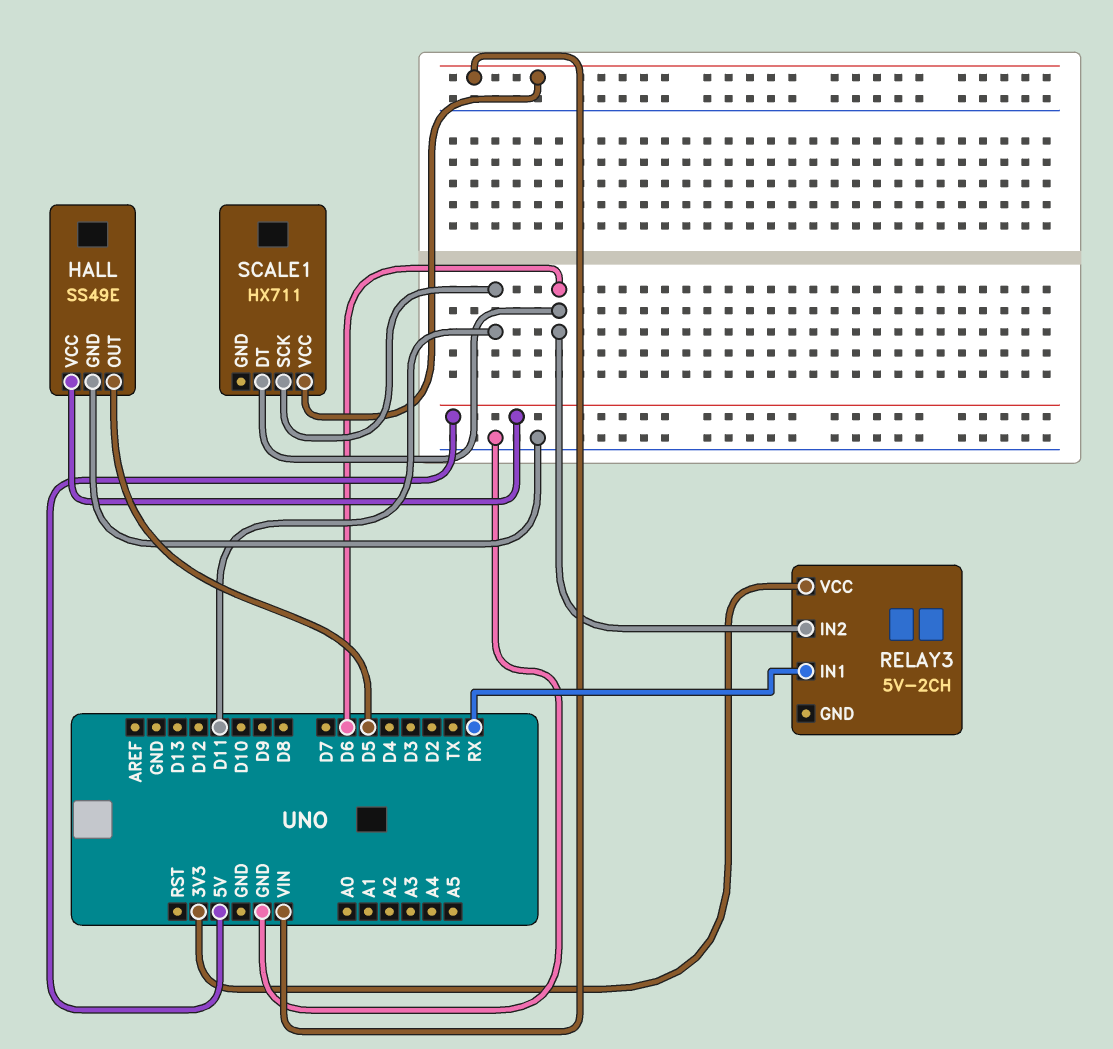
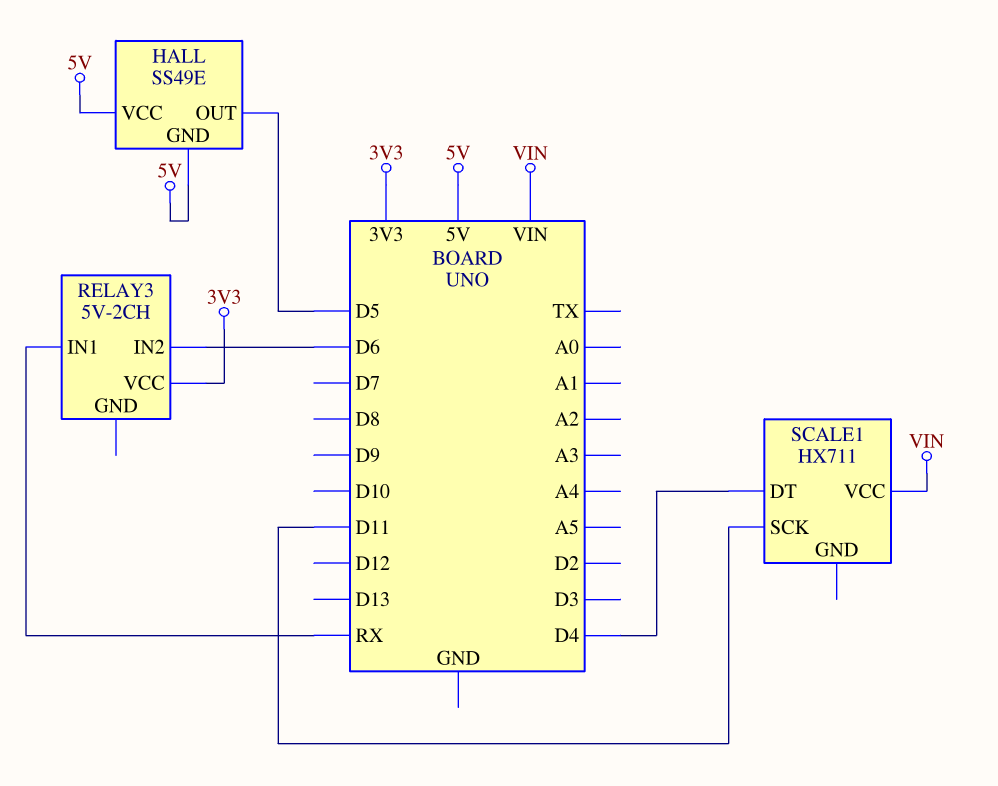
HALL pin GND: GND -> 5V
SCALE1 pin DT: D6 -> D4

